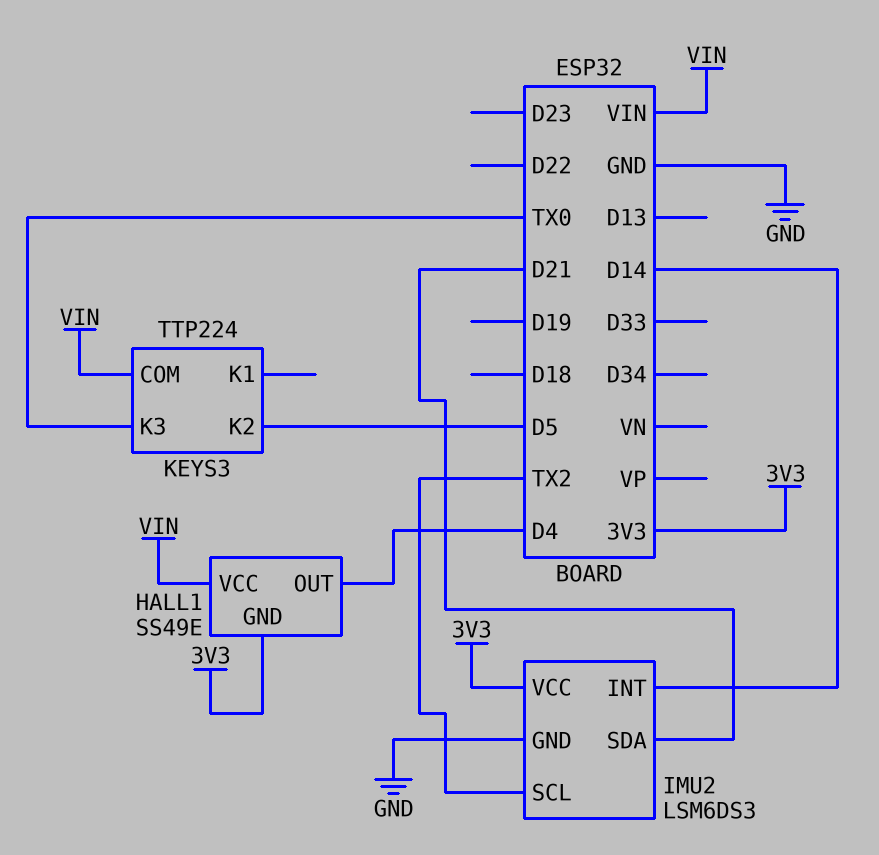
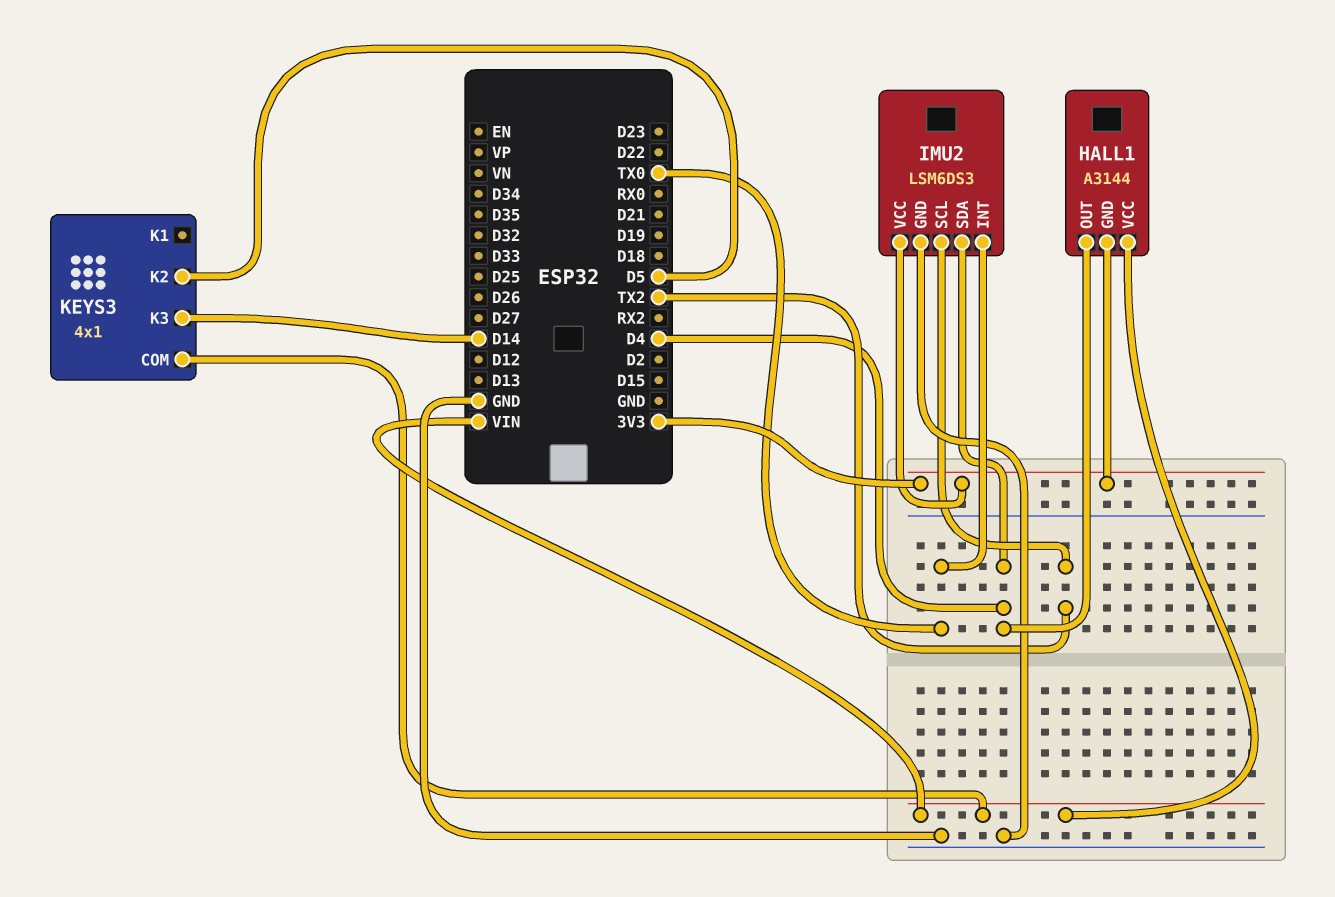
HALL1: SS49E -> A3144
IMU2 pin INT: D14 -> TX0
IMU2 pin SDA: D21 -> D4
KEYS3: TTP224 -> 4x1
KEYS3 pin K3: TX0 -> D14

